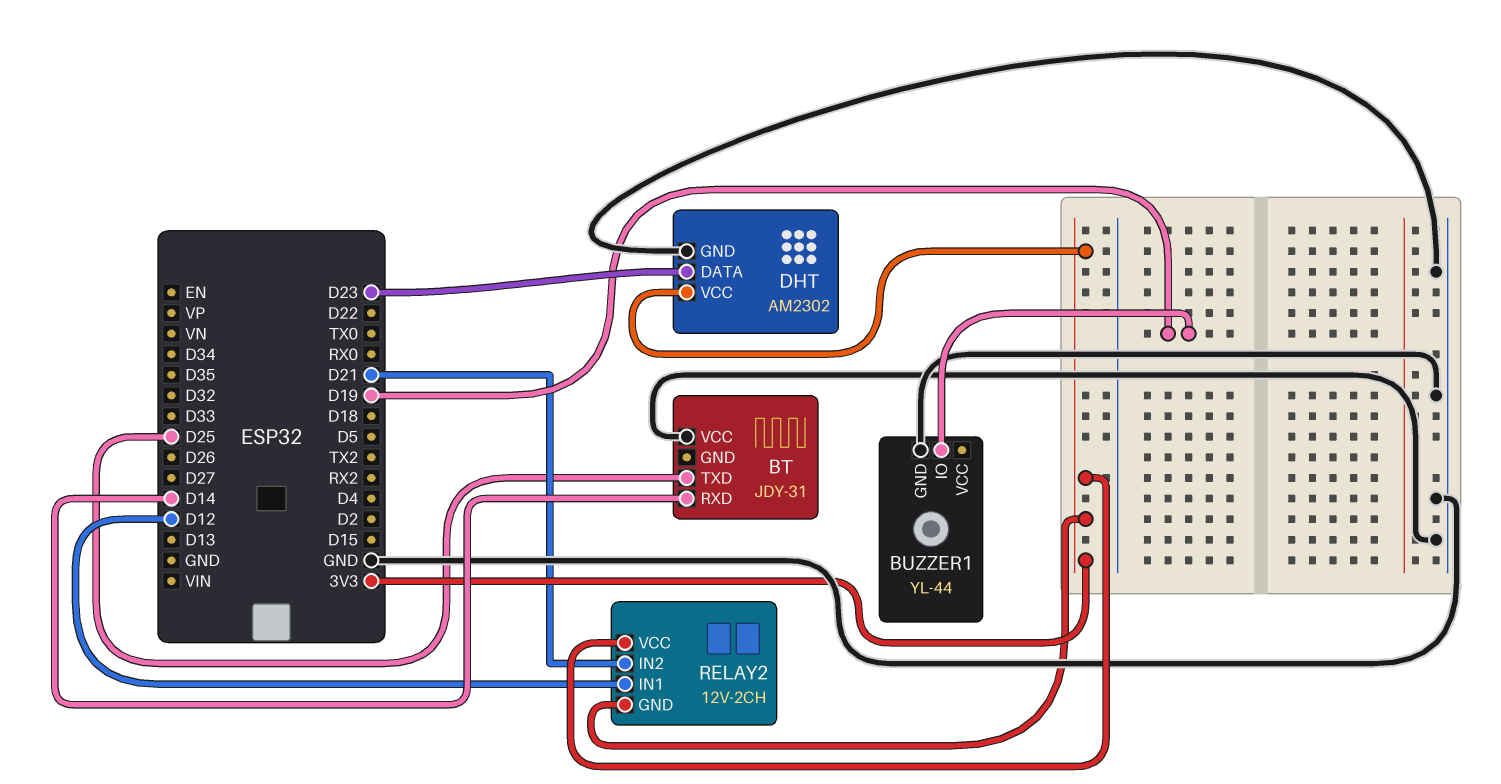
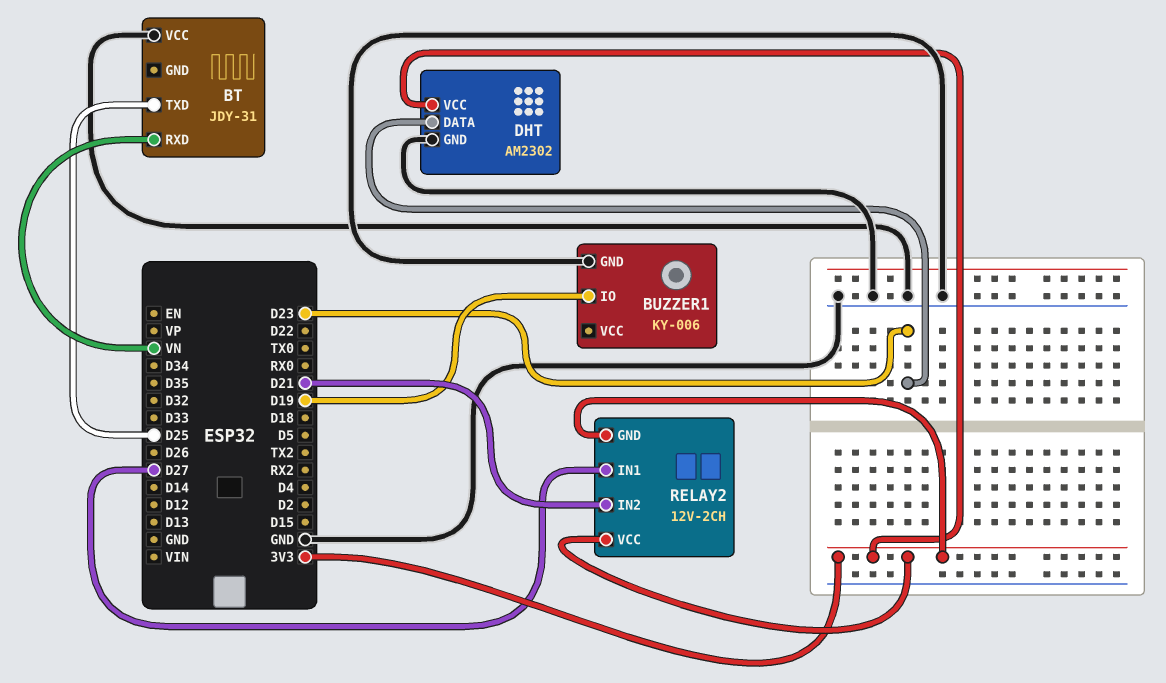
BT pin RXD: D14 -> VN
BUZZER1: YL-44 -> KY-006
RELAY2 pin IN1: D12 -> D27

